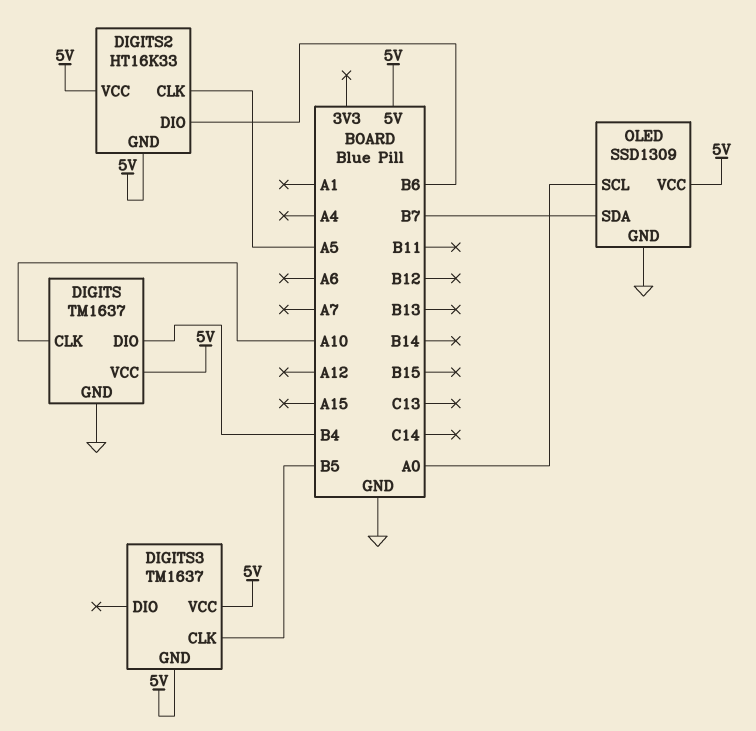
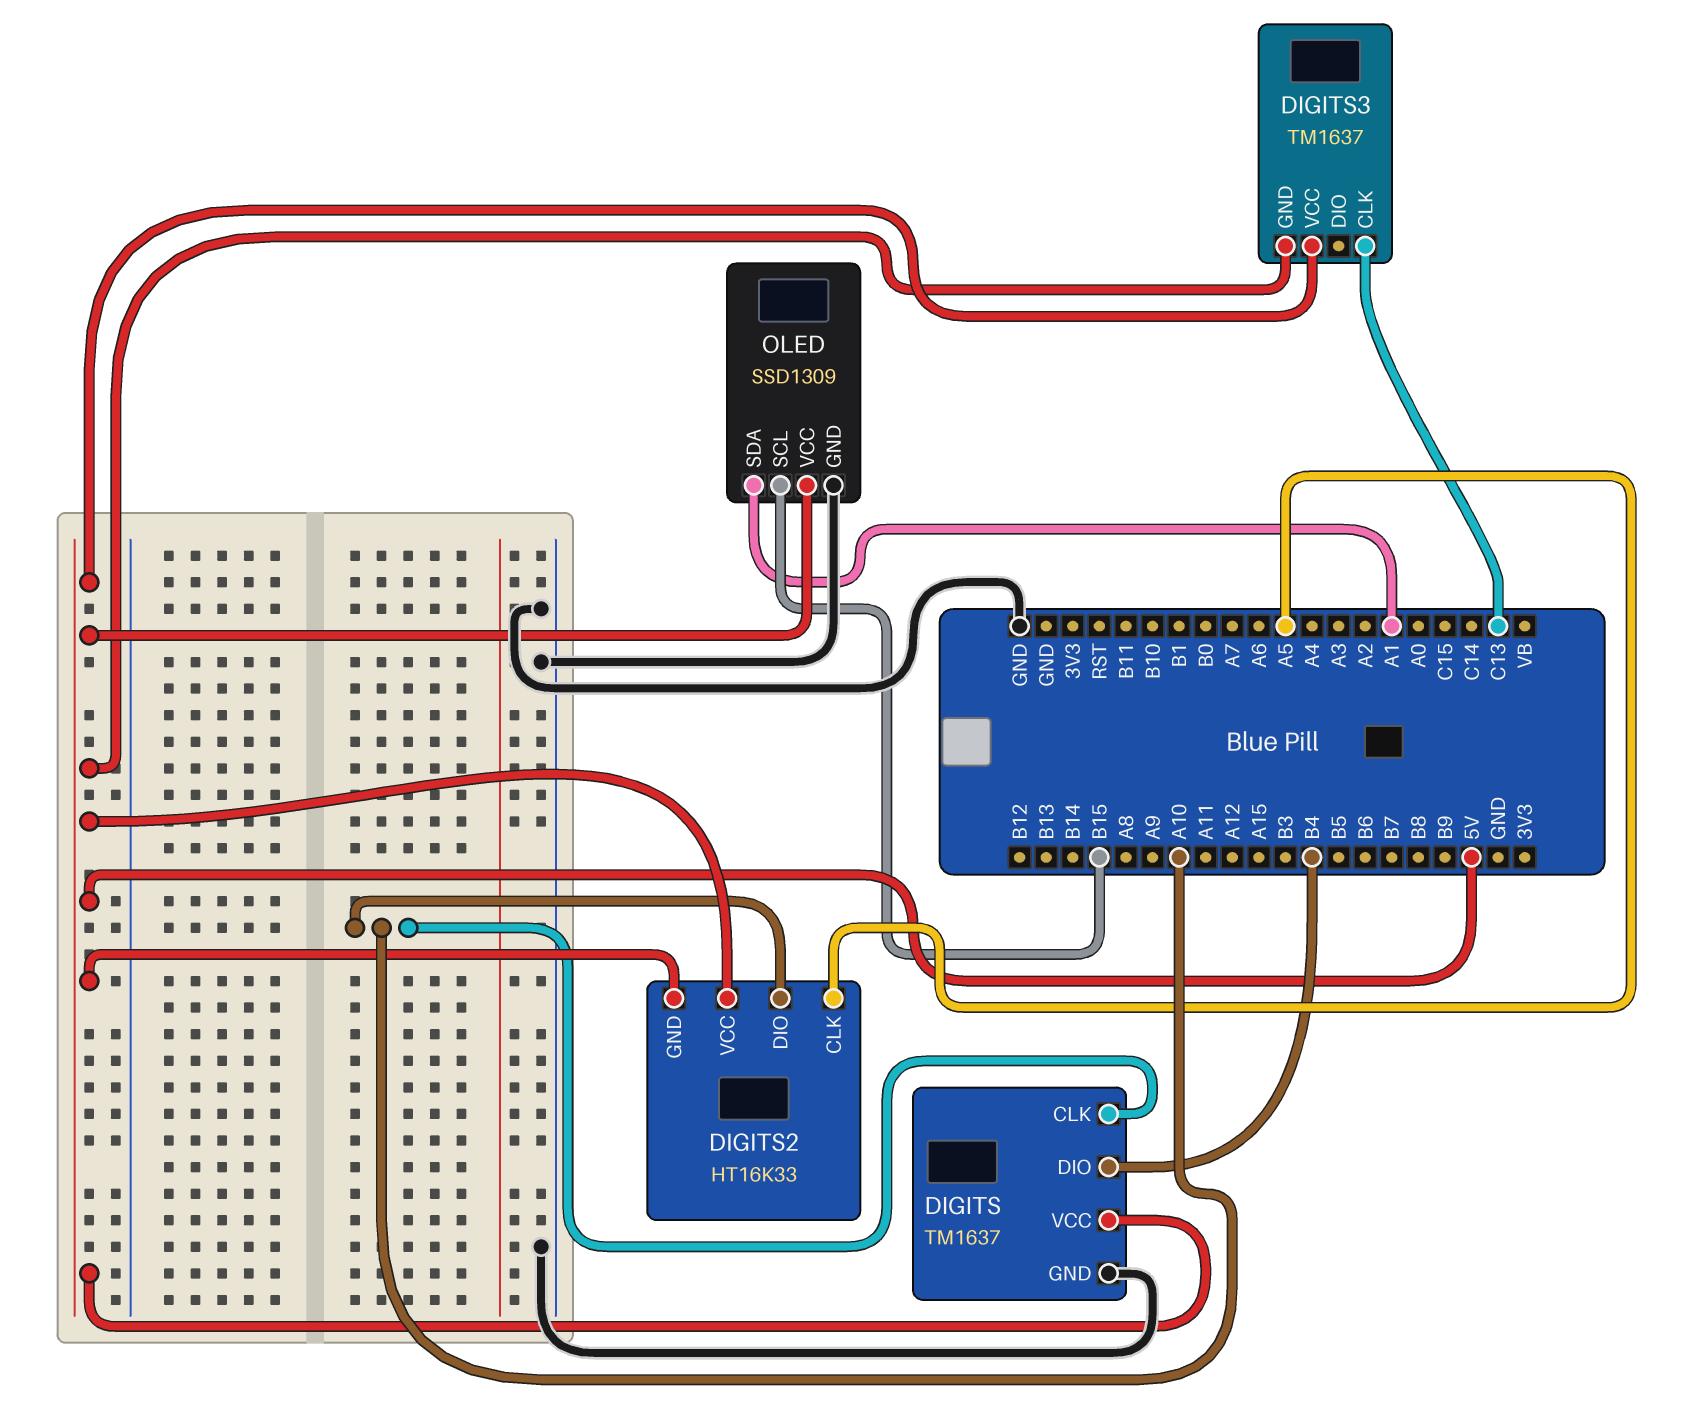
DIGITS2 pin DIO: B6 -> A10
DIGITS3 pin CLK: B5 -> C13
OLED pin SCL: A0 -> B15
OLED pin SDA: B7 -> A1

